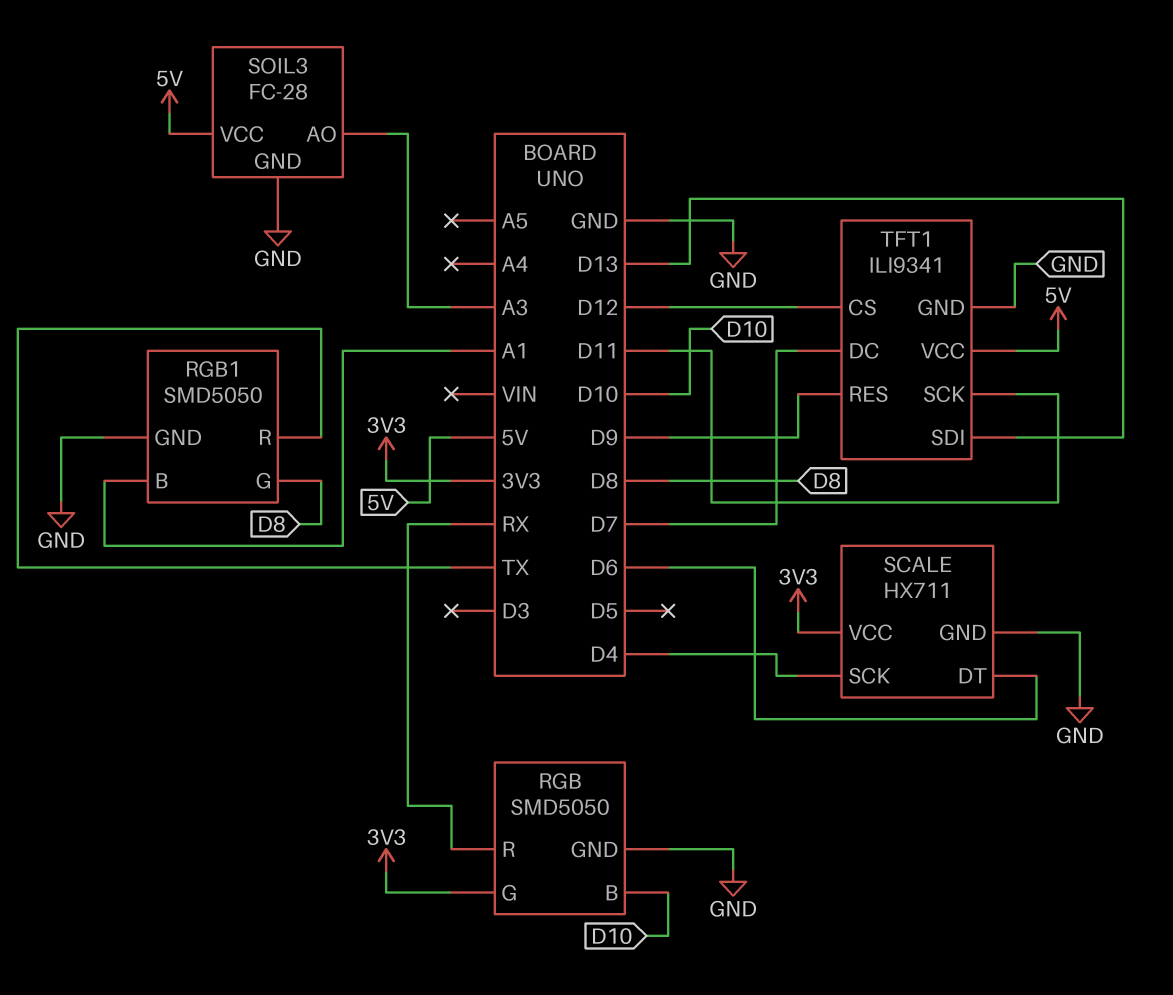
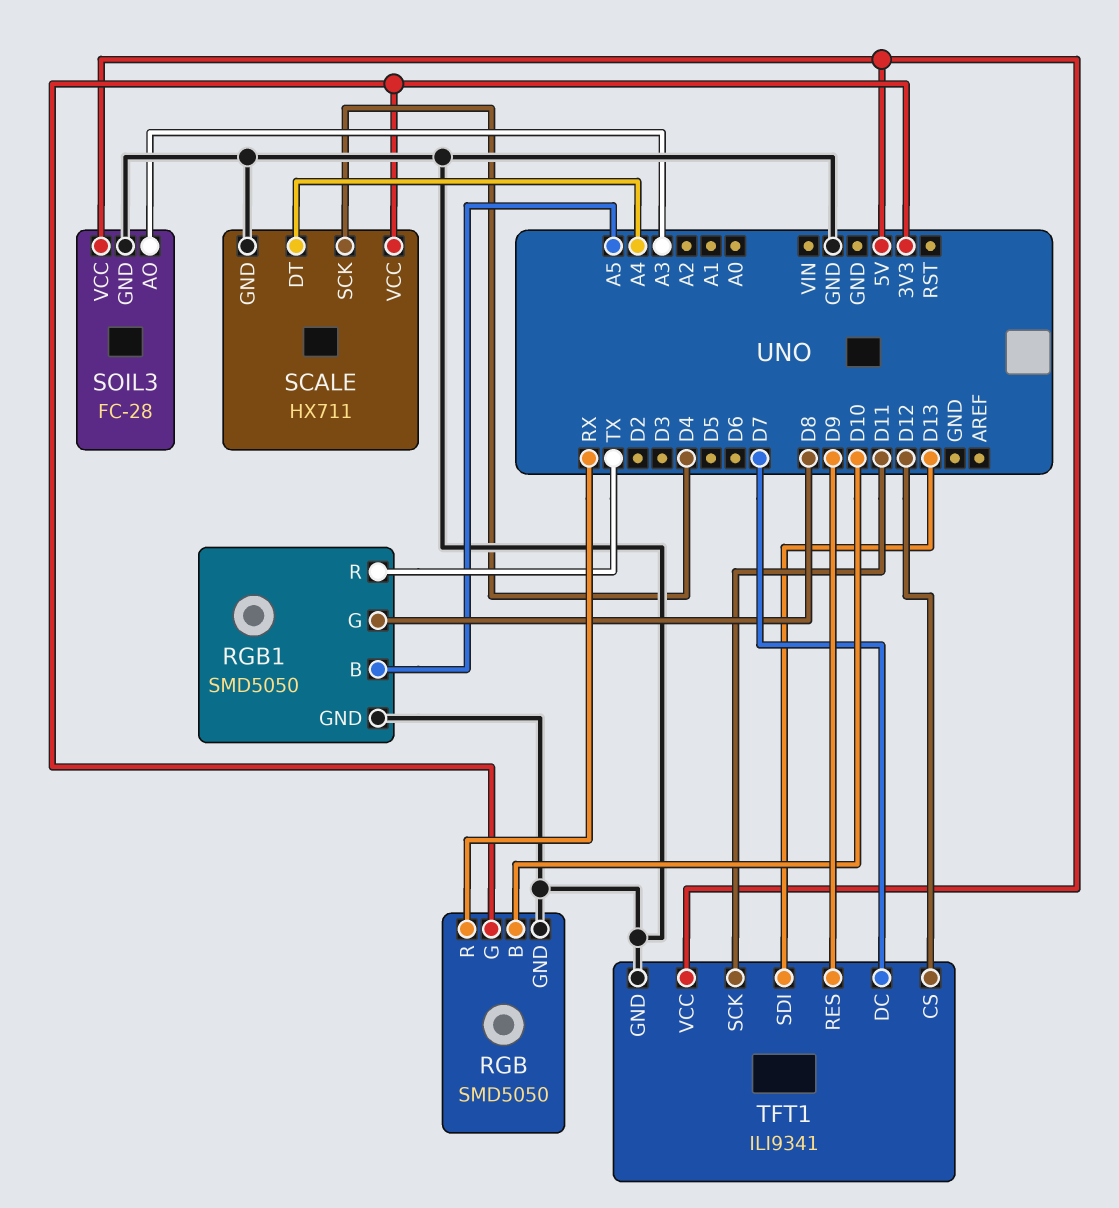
RGB1 pin B: A1 -> A5
SCALE pin DT: D6 -> A4

